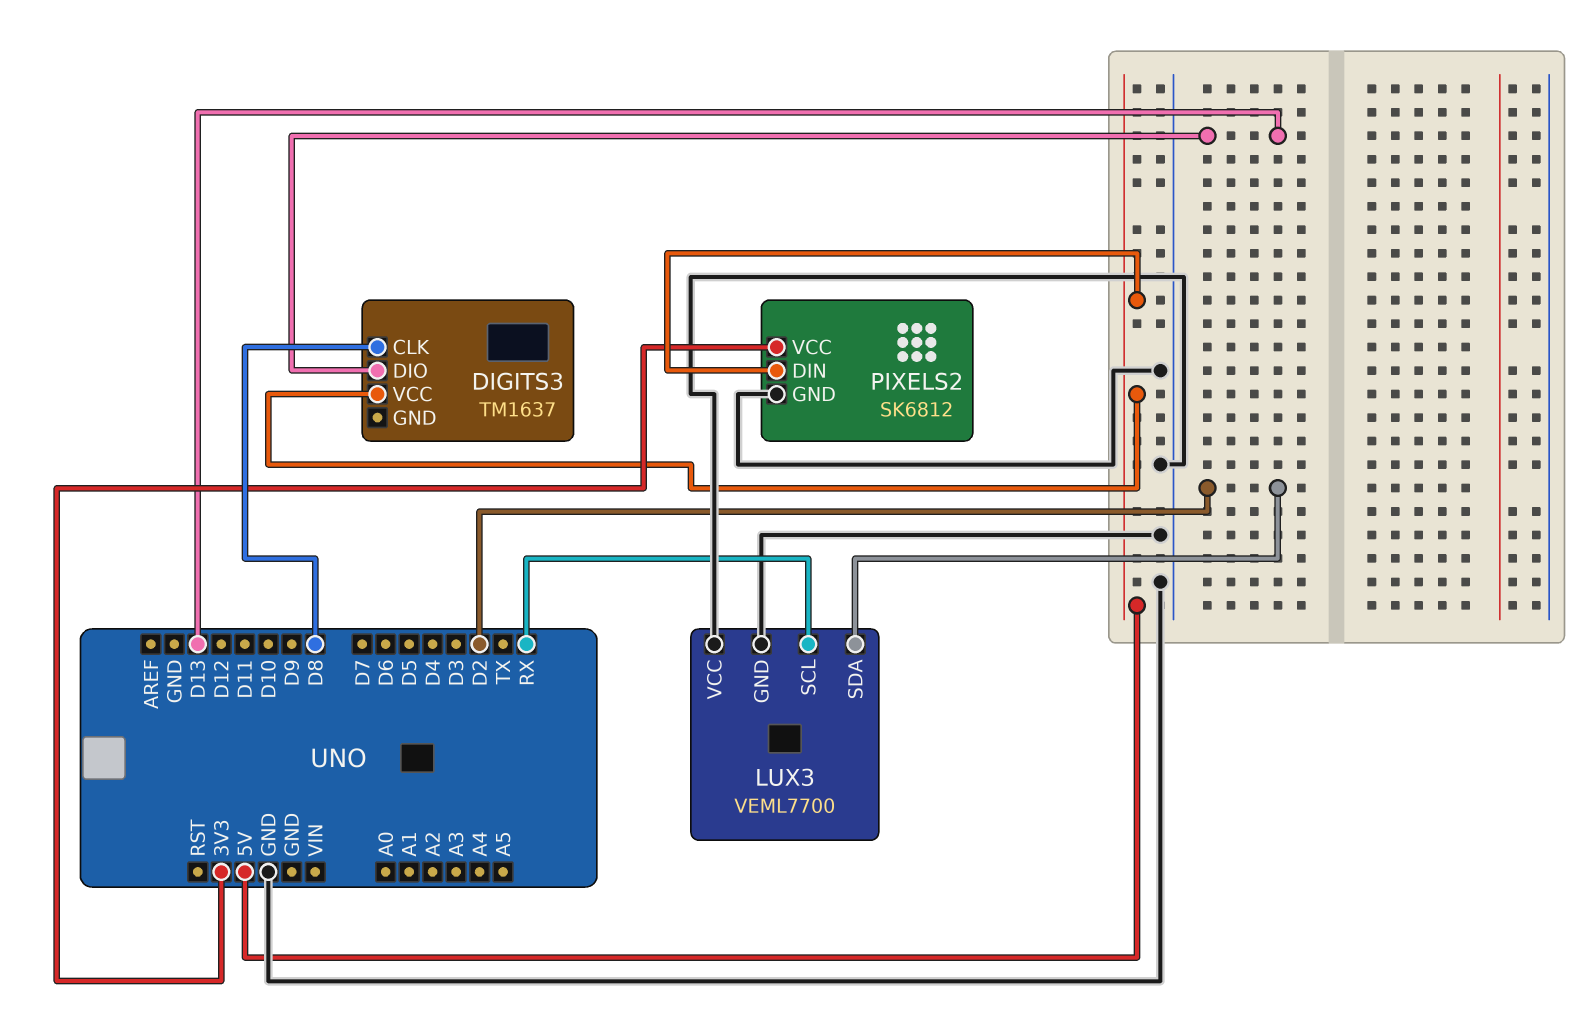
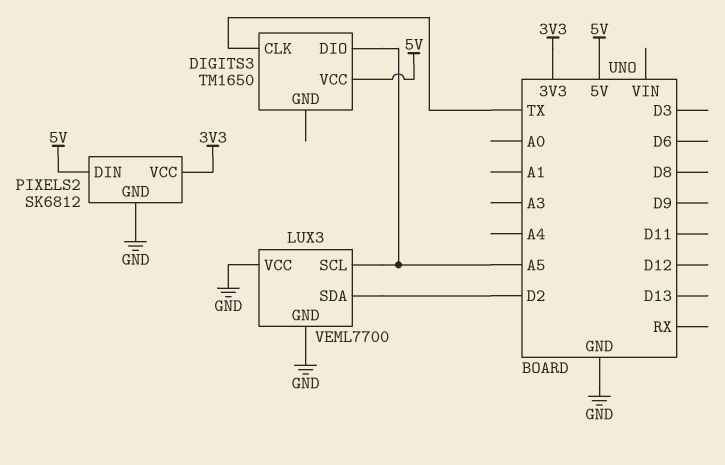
DIGITS3: TM1637 -> TM1650
DIGITS3 pin CLK: D8 -> TX
DIGITS3 pin DIO: D13 -> A5
LUX3 pin SCL: RX -> A5

